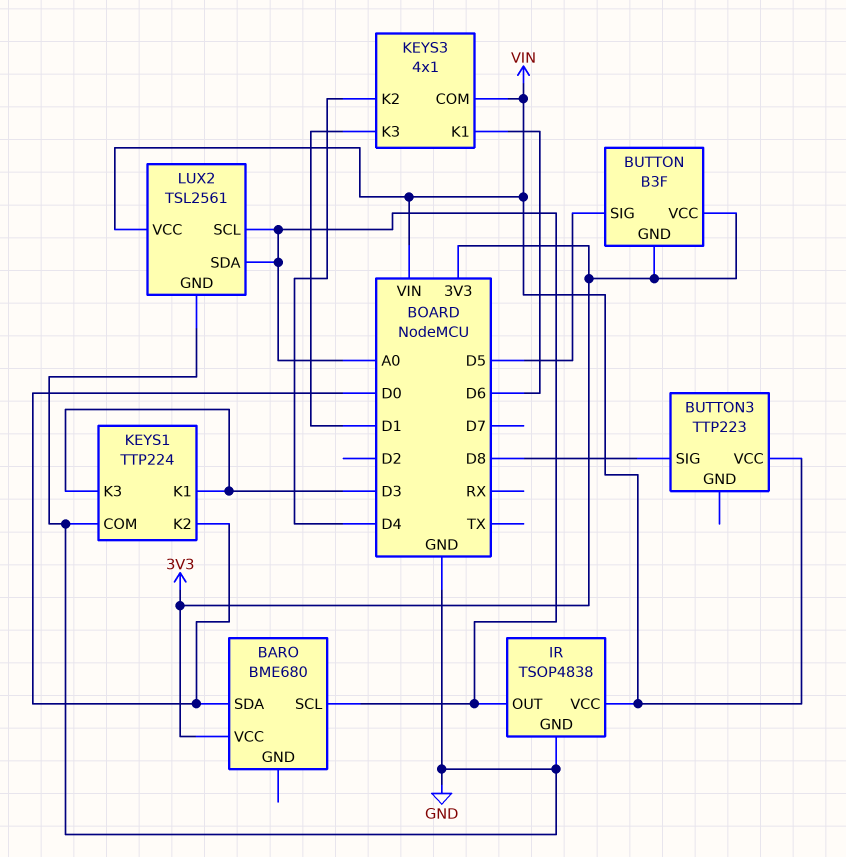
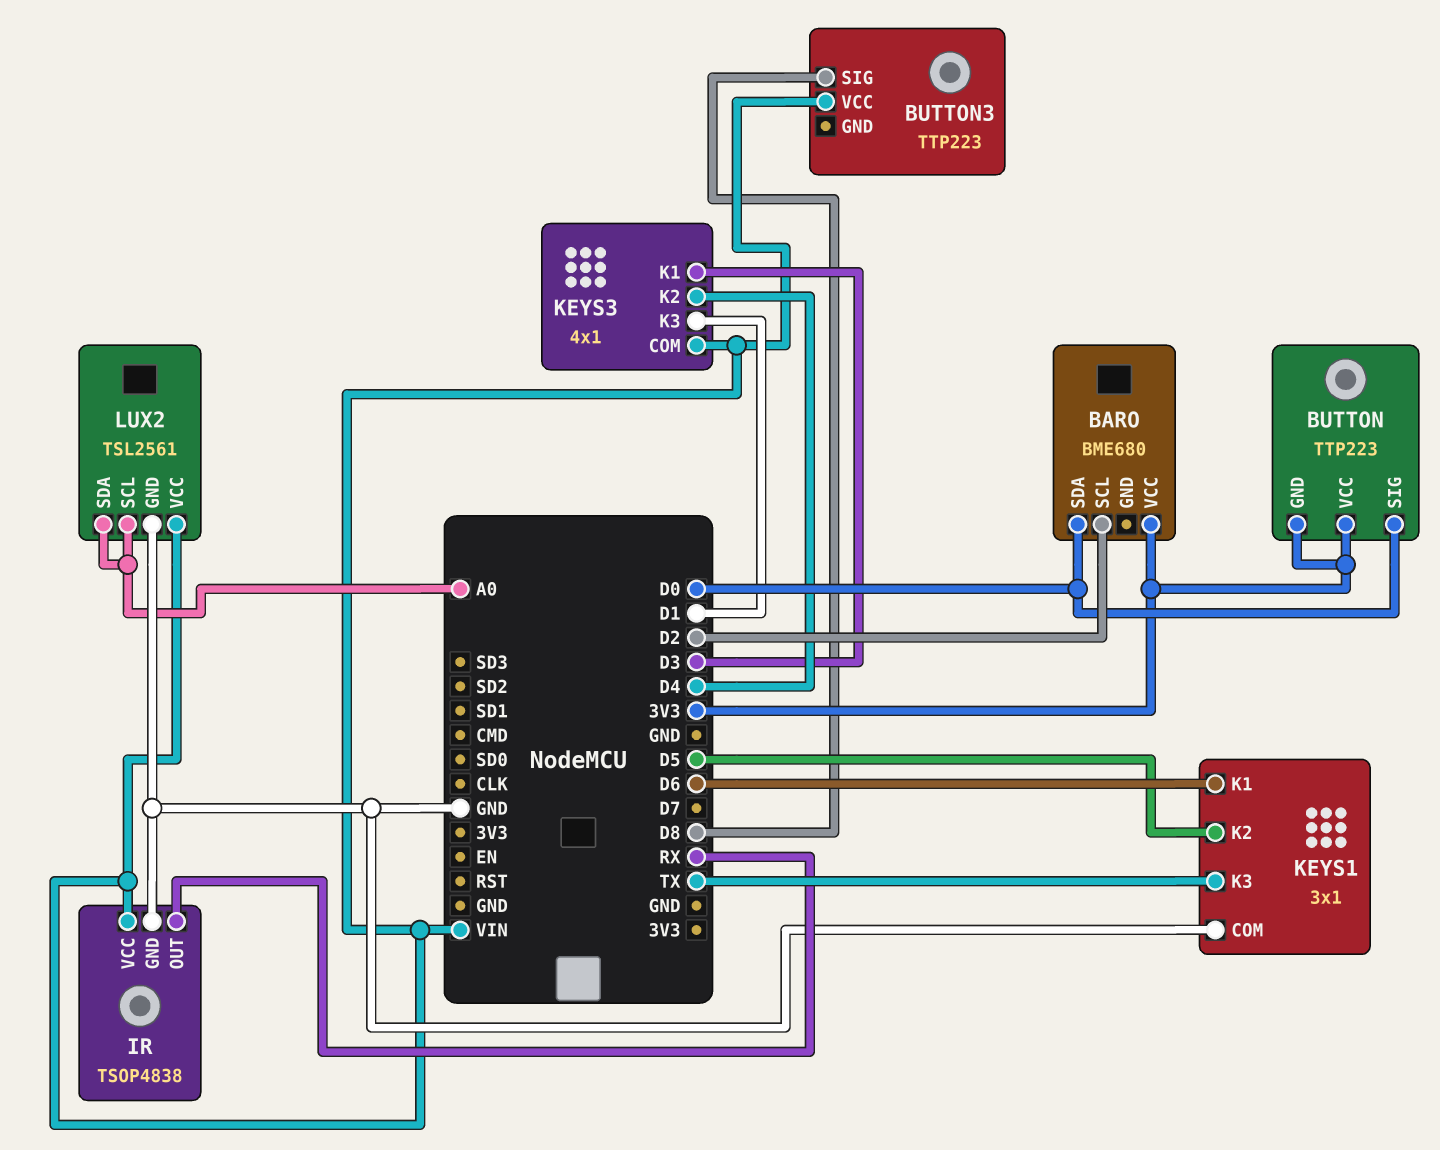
BARO pin SCL: A0 -> D2
BUTTON: B3F -> TTP223
BUTTON pin SIG: D5 -> D0
IR pin OUT: A0 -> RX
KEYS1: TTP224 -> 3x1
KEYS1 pin K1: D3 -> D6
KEYS1 pin K2: D0 -> D5
KEYS1 pin K3: D3 -> TX
KEYS3 pin K1: D6 -> D3

